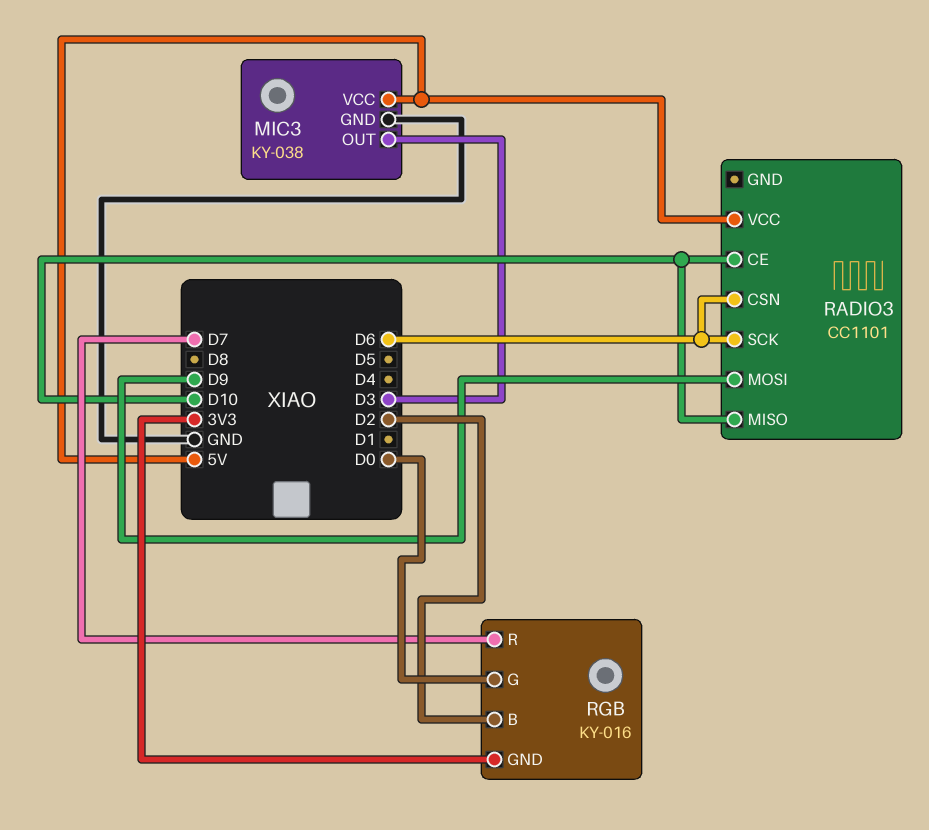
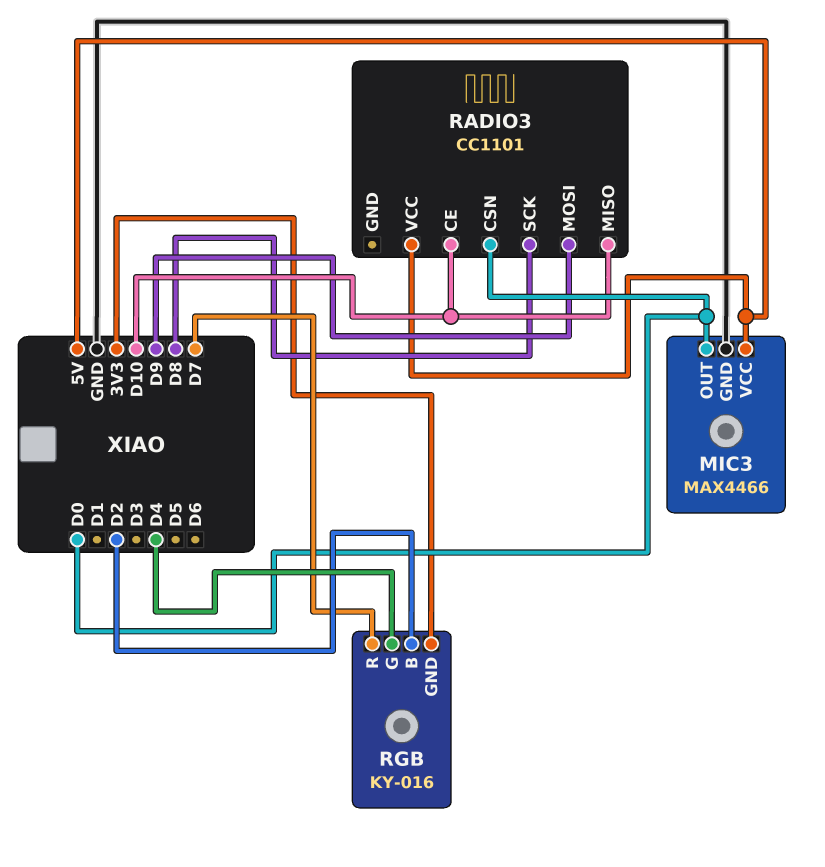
MIC3: KY-038 -> MAX4466
MIC3 pin OUT: D3 -> D0
RADIO3 pin CSN: D6 -> D0
RADIO3 pin SCK: D6 -> D8
RGB pin G: D0 -> D4

